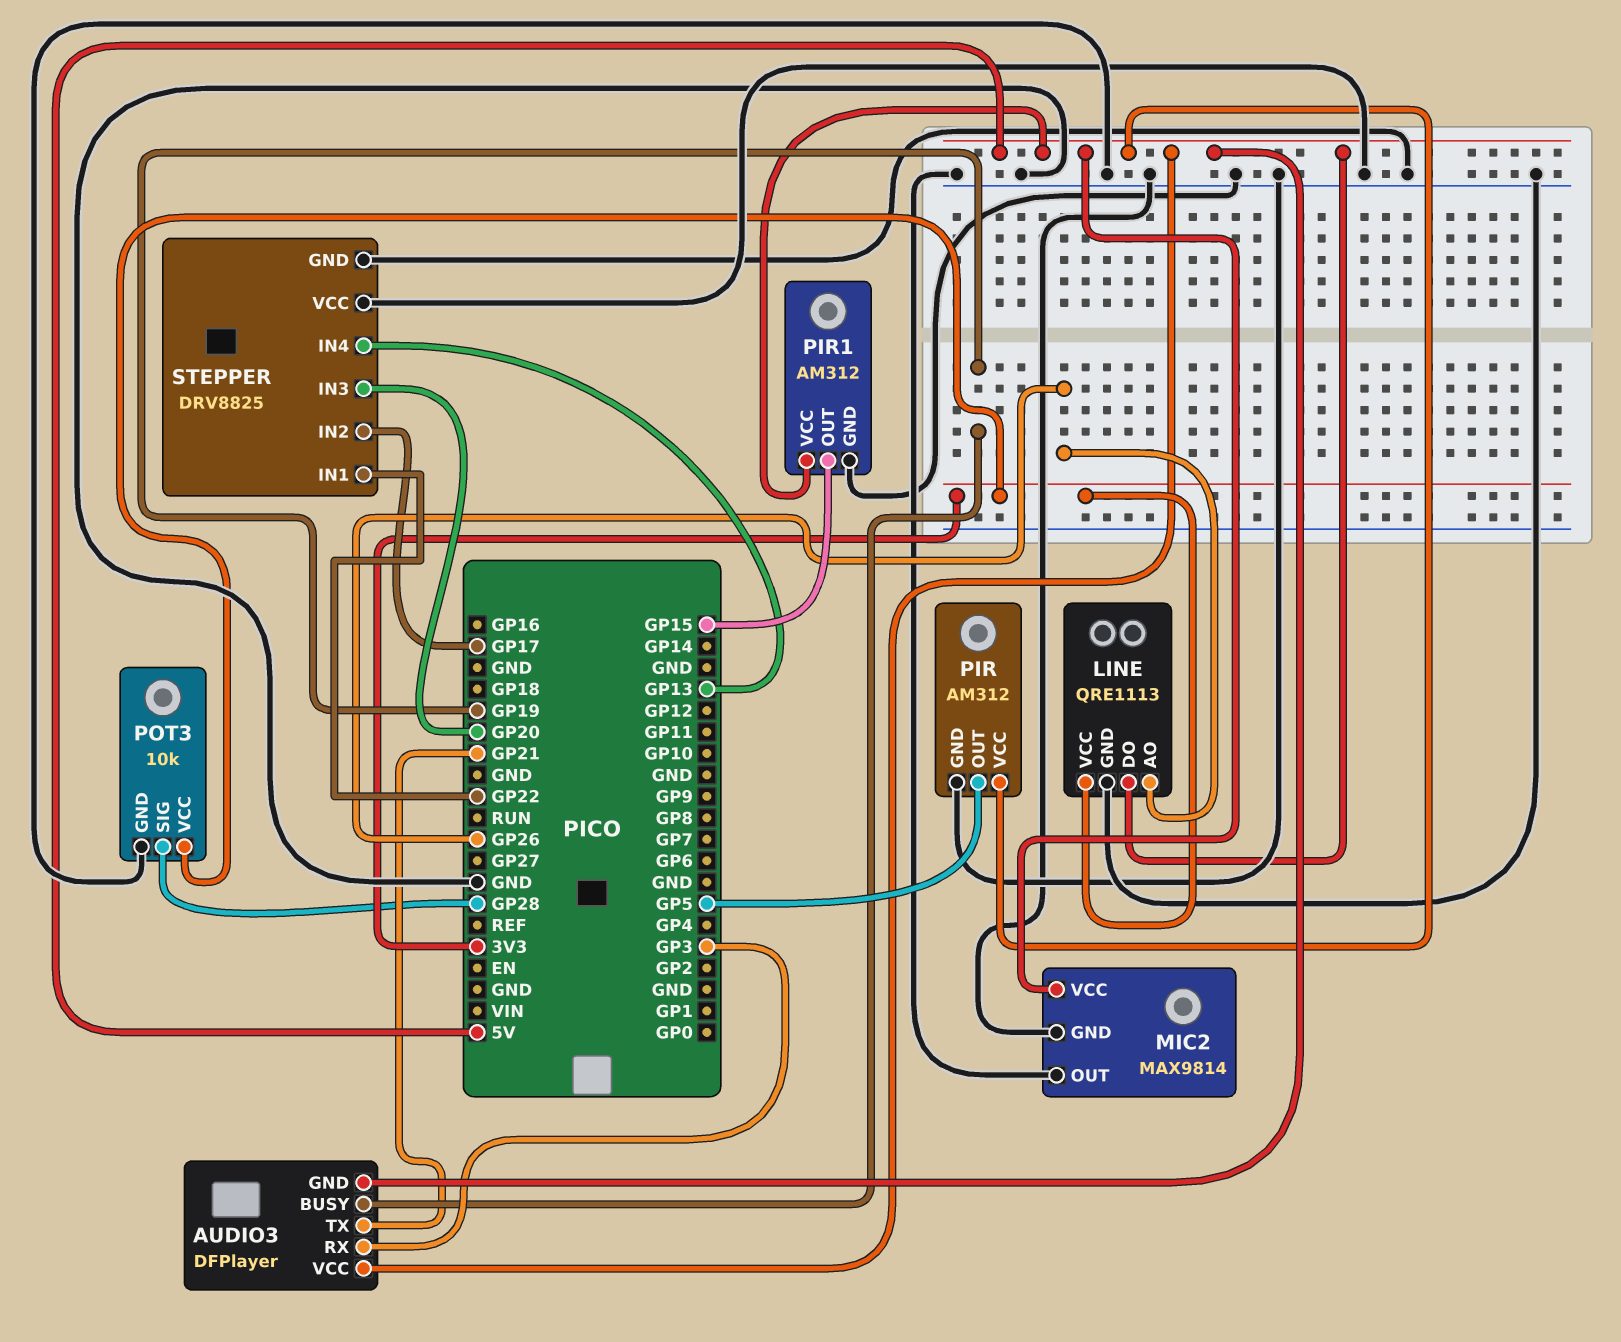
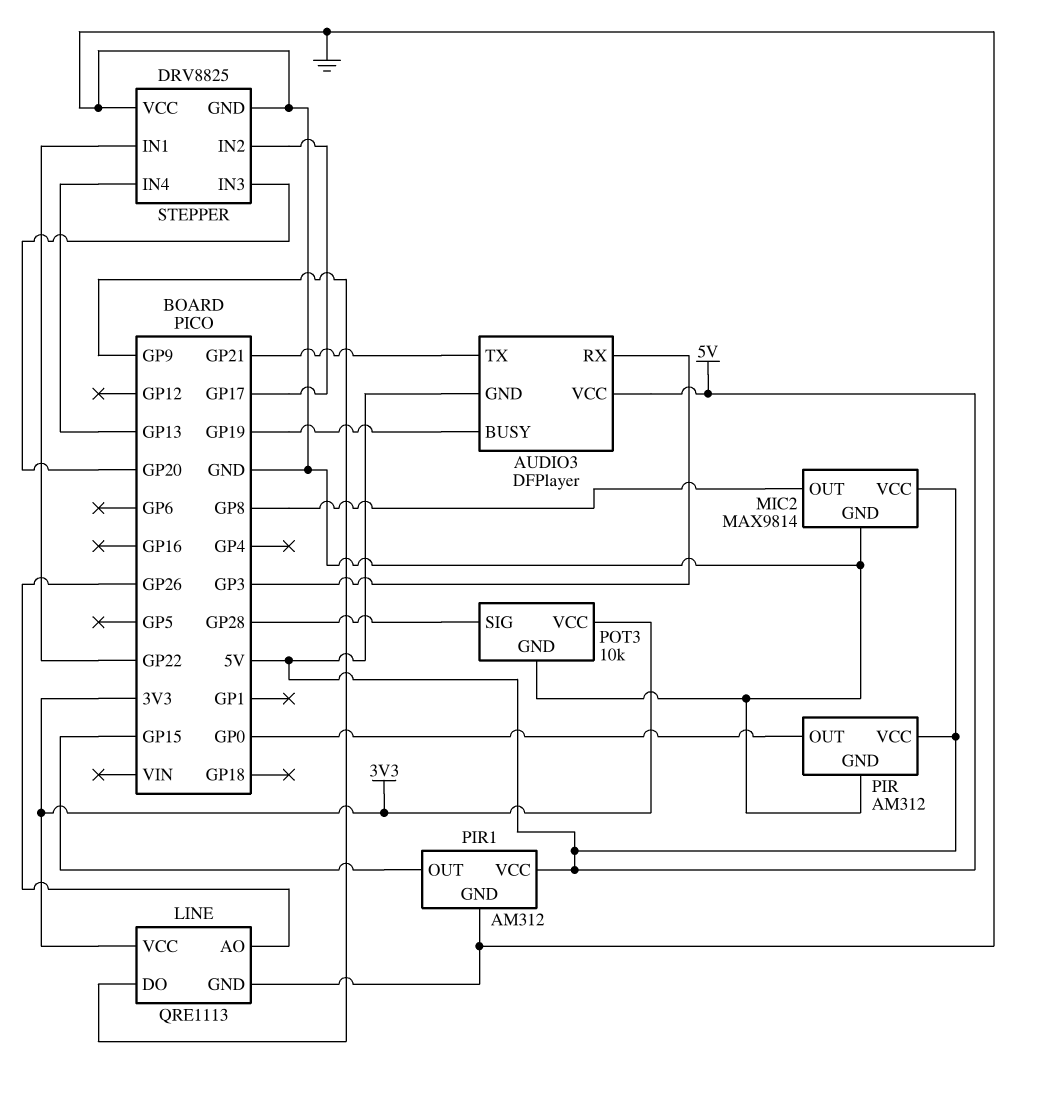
LINE pin DO: 5V -> GP9
MIC2 pin OUT: GND -> GP8
PIR pin OUT: GP5 -> GP0

